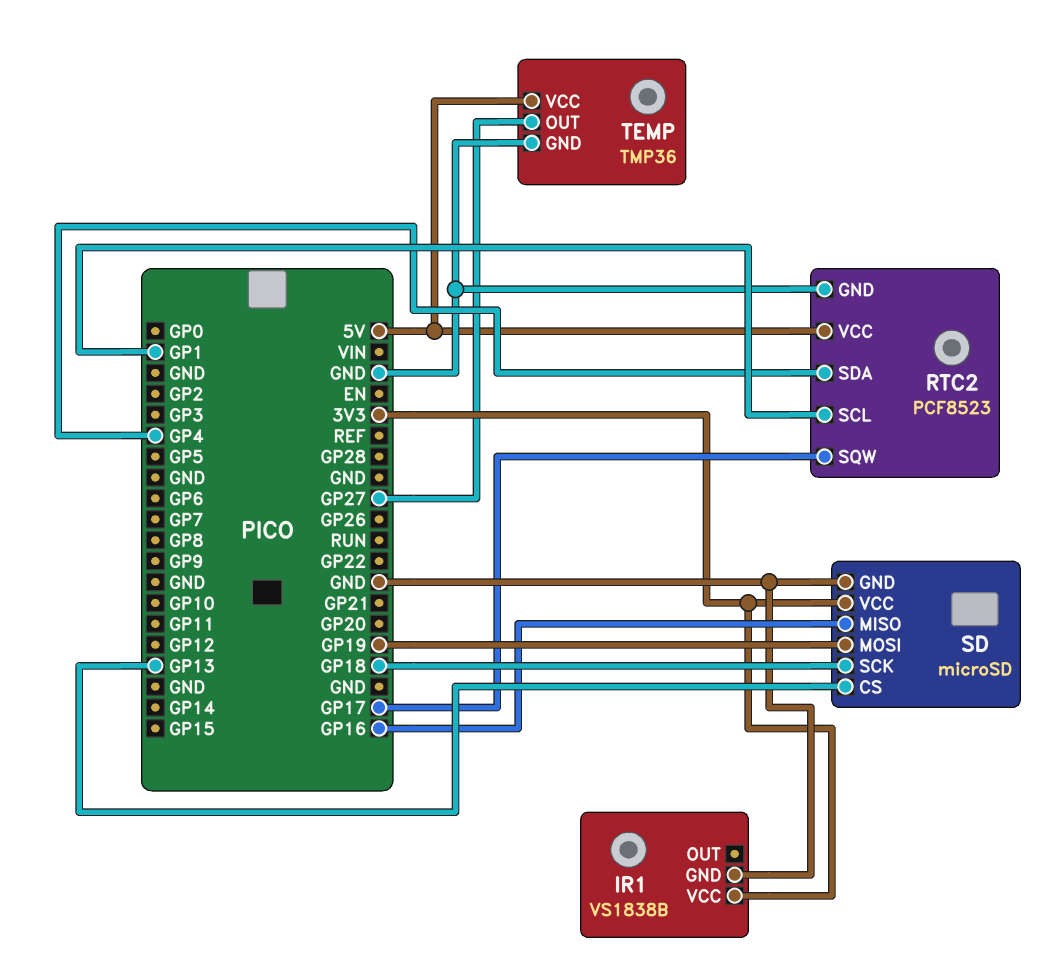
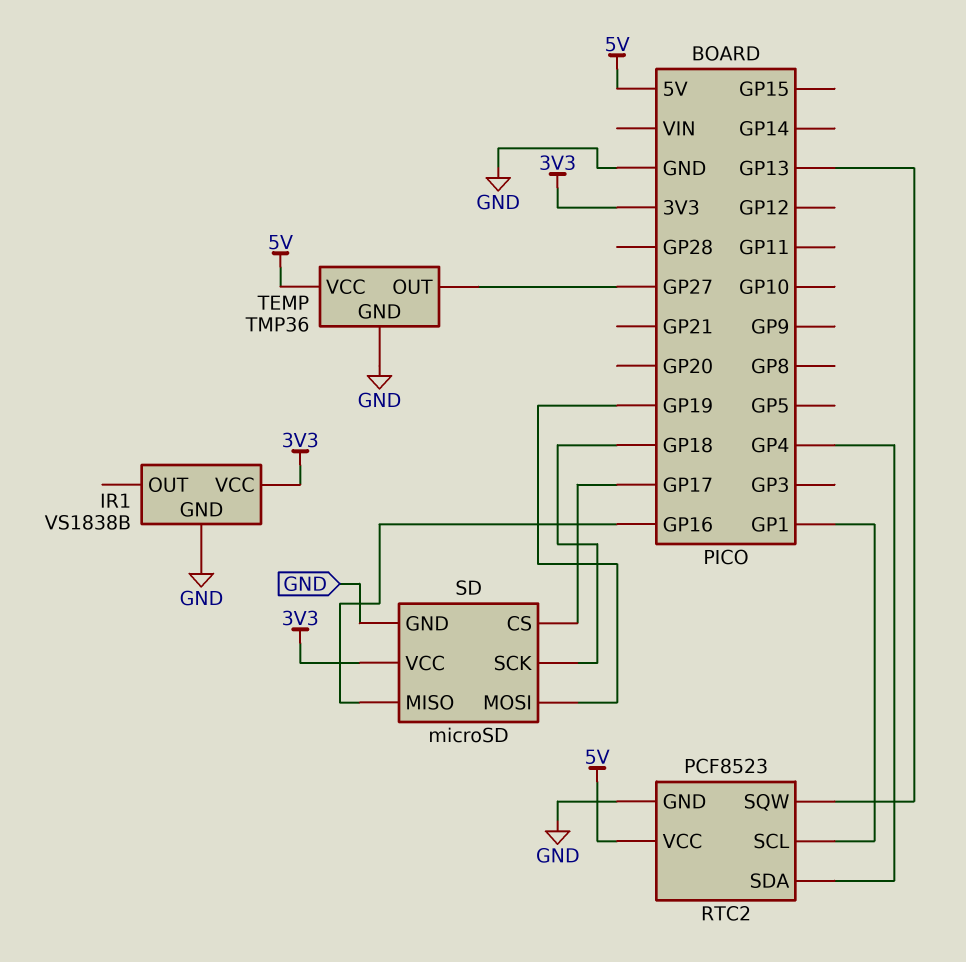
RTC2 pin SQW: GP17 -> GP13
SD pin CS: GP13 -> GP17

